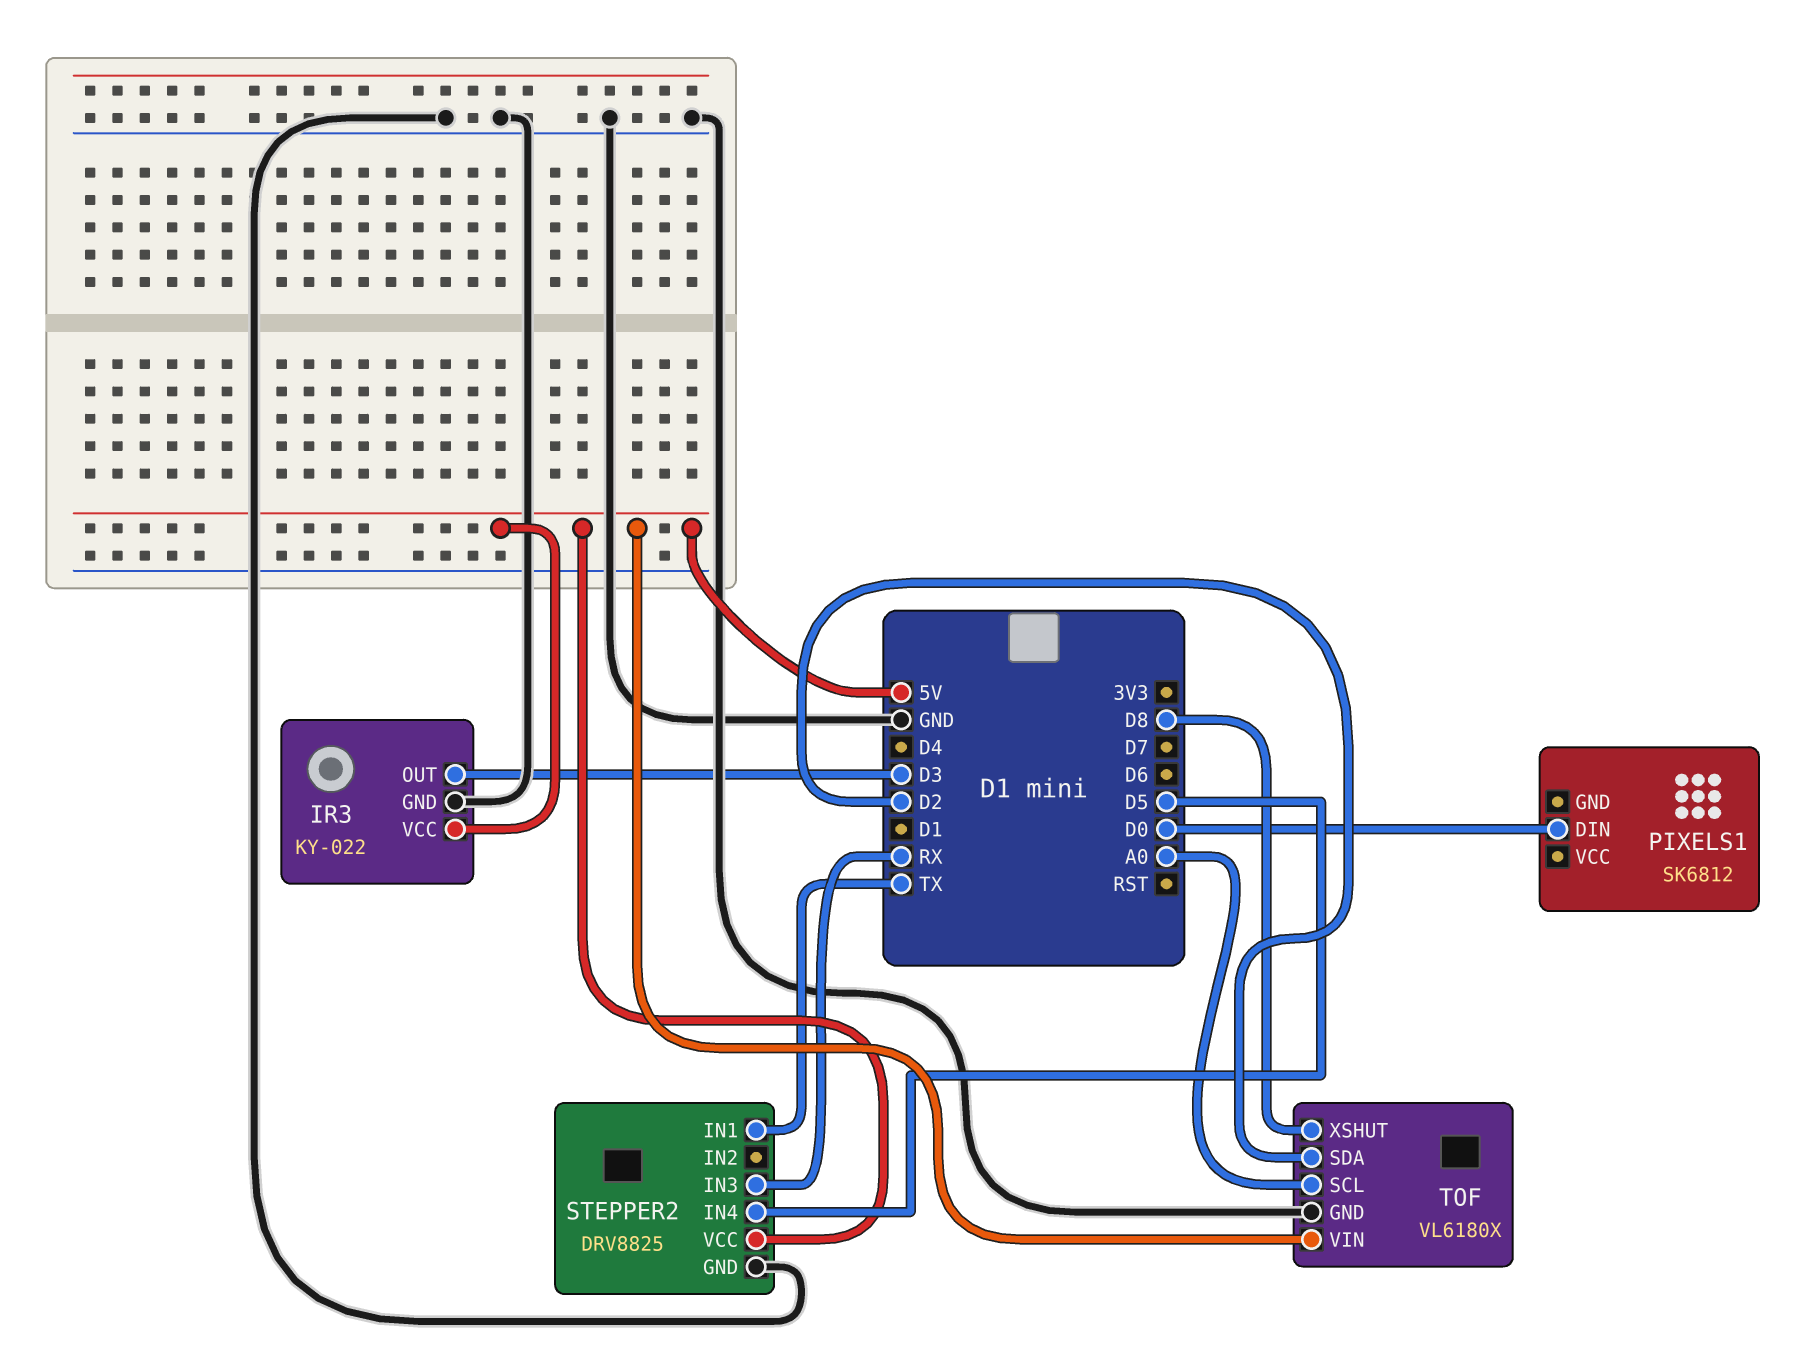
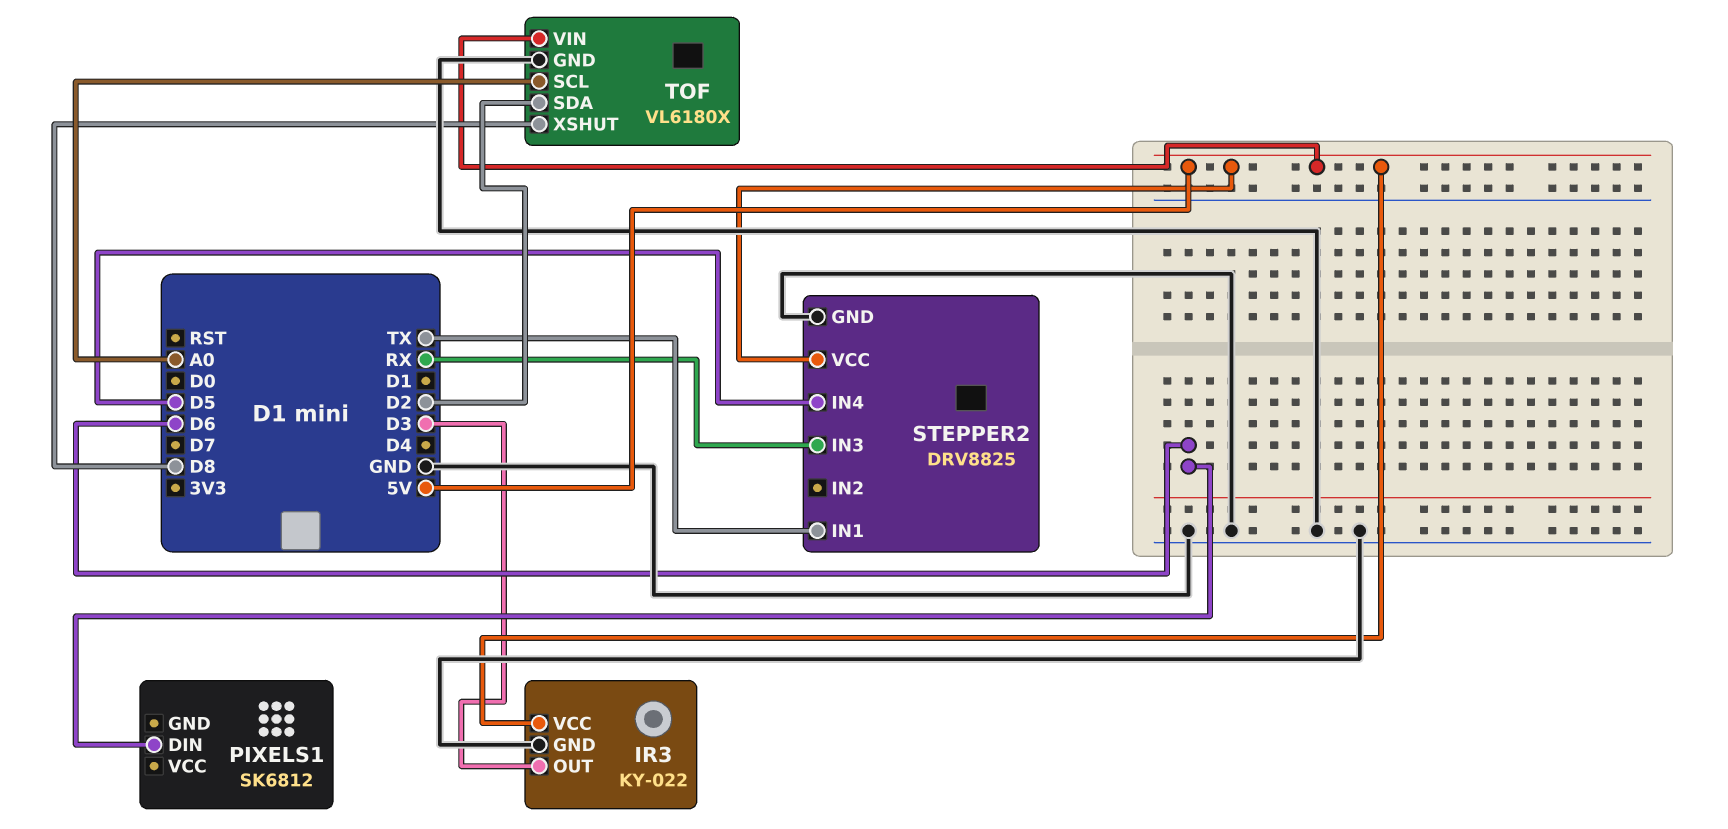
PIXELS1 pin DIN: D0 -> D6

